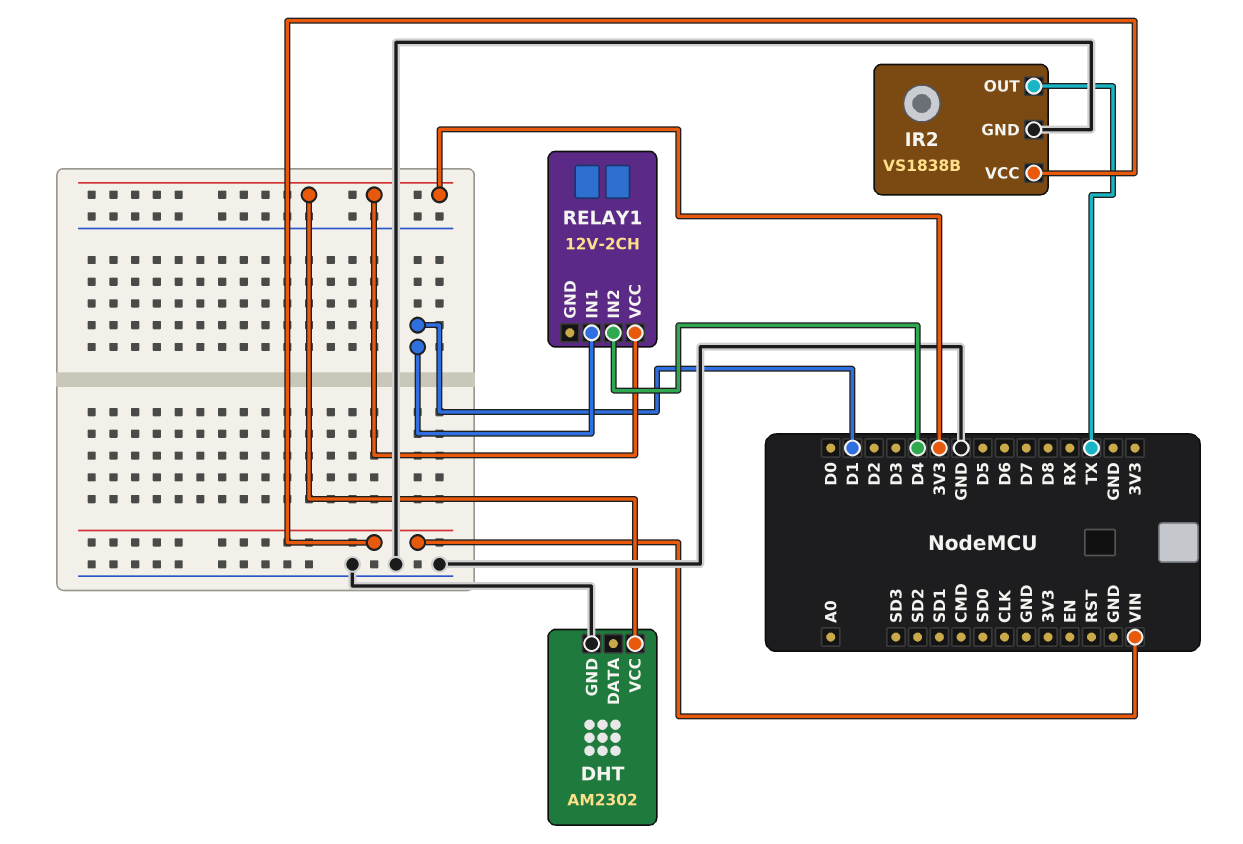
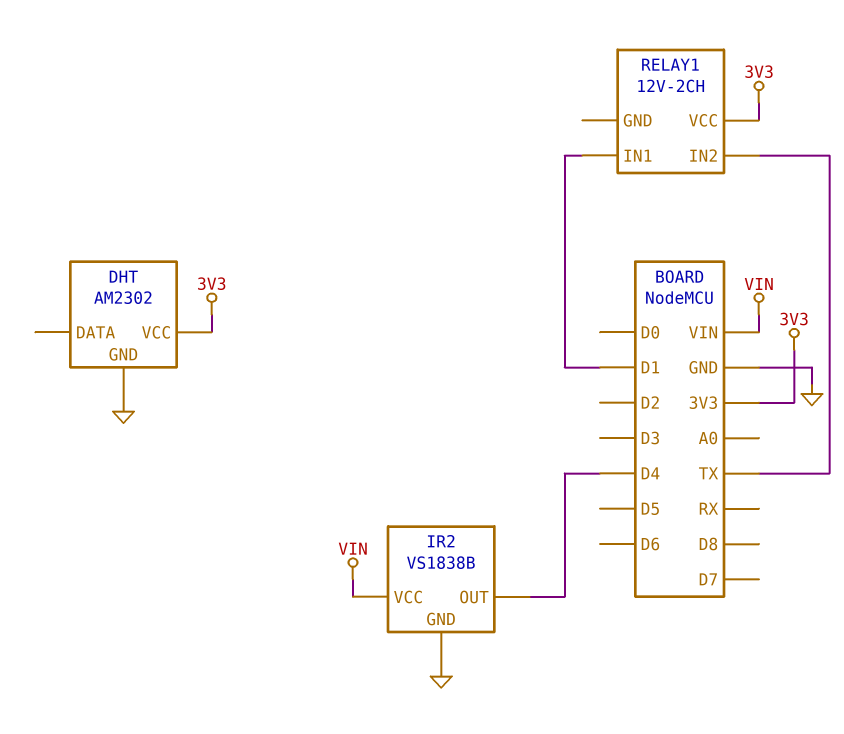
IR2 pin OUT: TX -> D4
RELAY1 pin IN2: D4 -> TX

